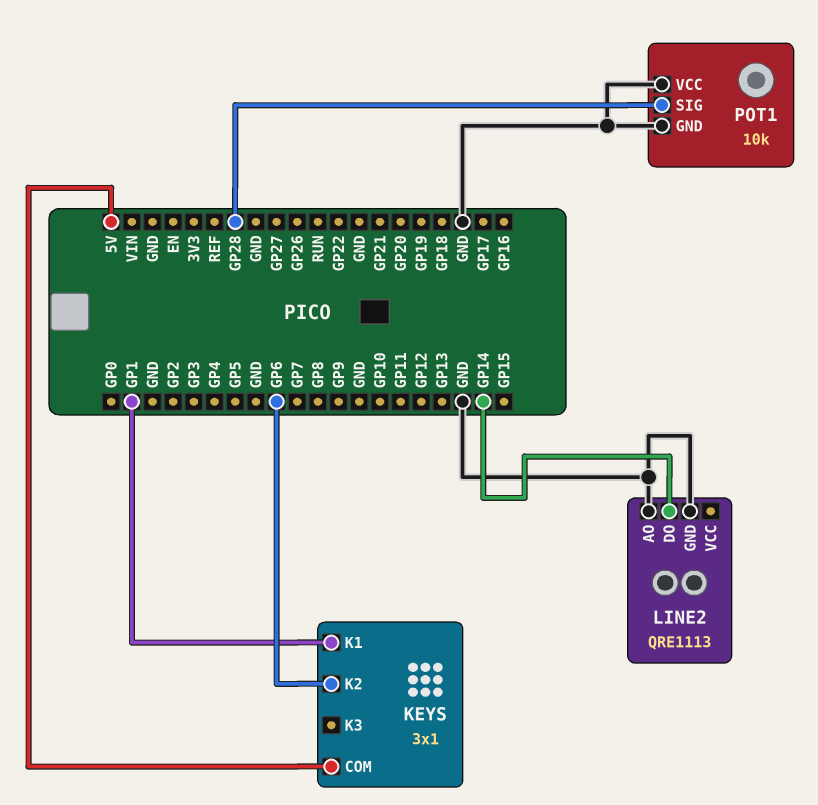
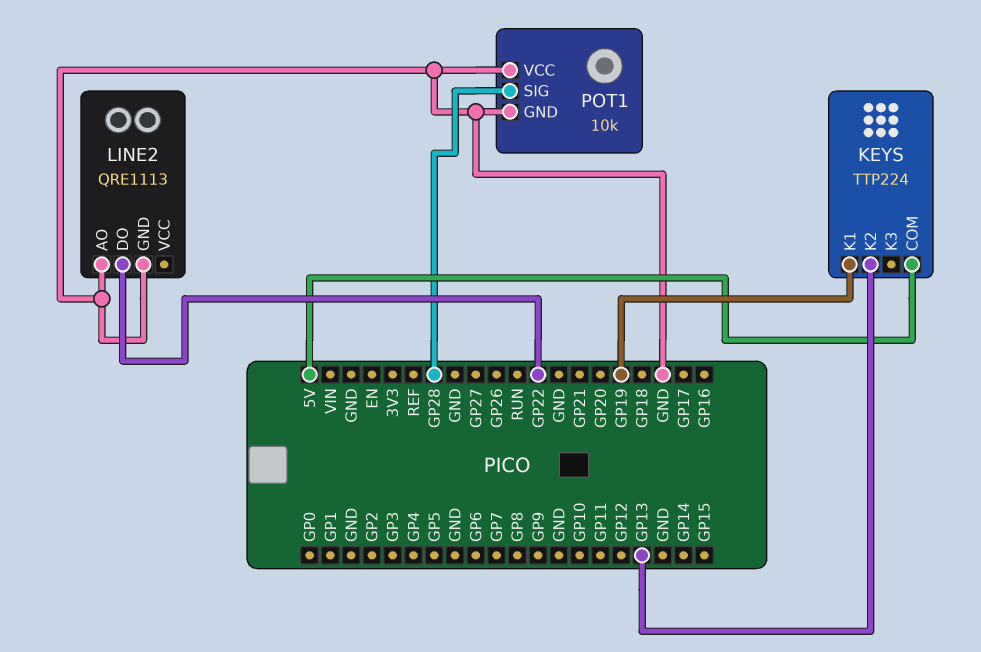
KEYS: 3x1 -> TTP224
KEYS pin K1: GP1 -> GP19
KEYS pin K2: GP6 -> GP13
LINE2 pin DO: GP14 -> GP22

